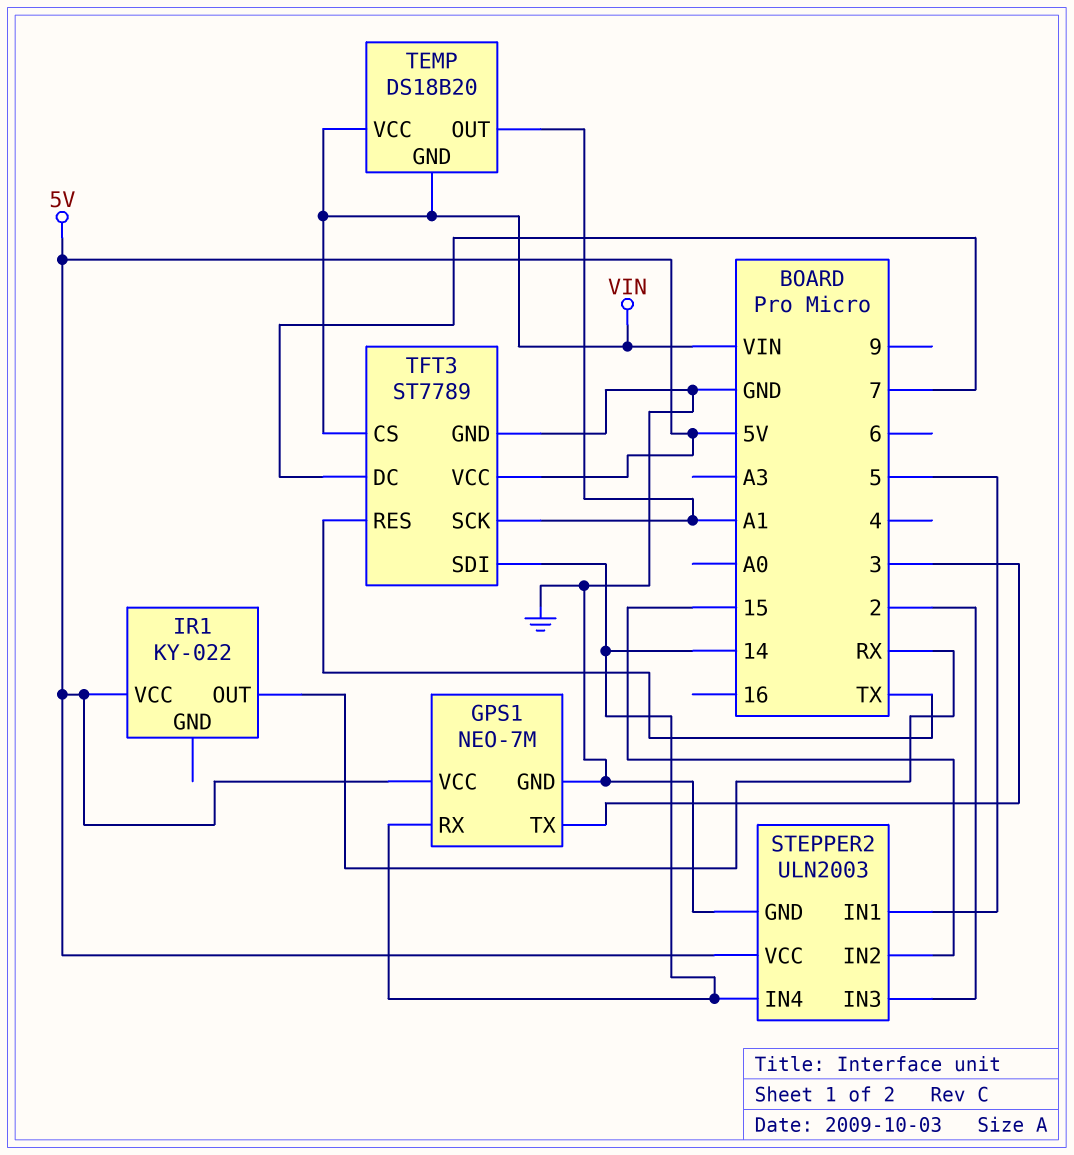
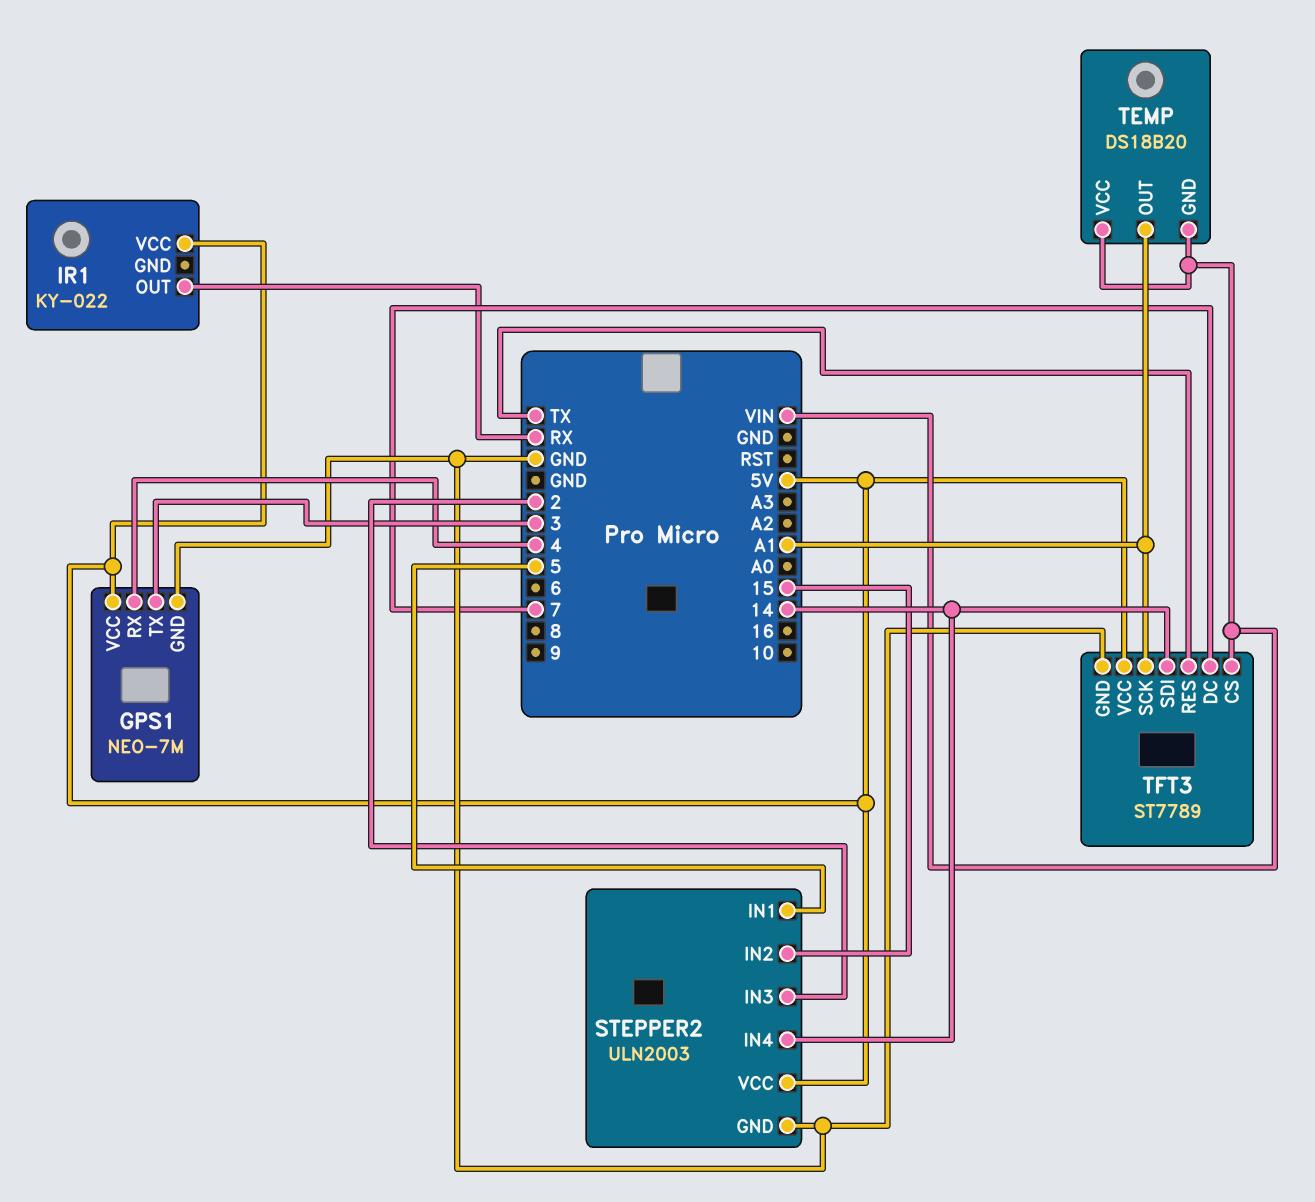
GPS1 pin RX: 14 -> 4

